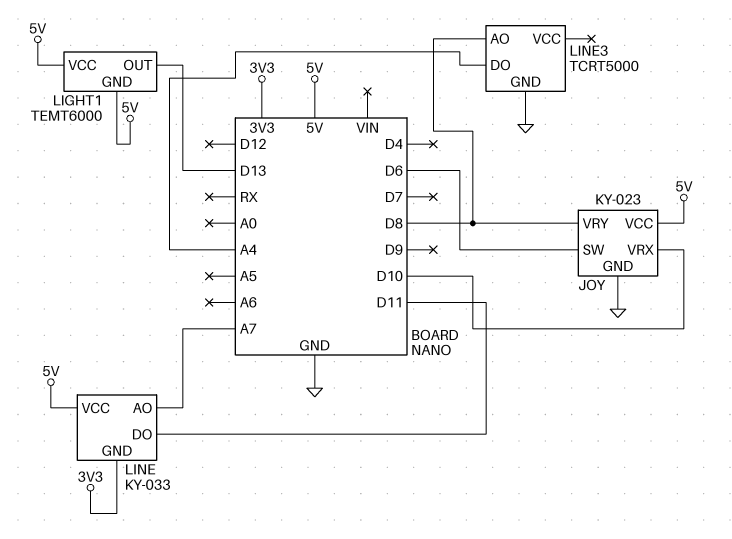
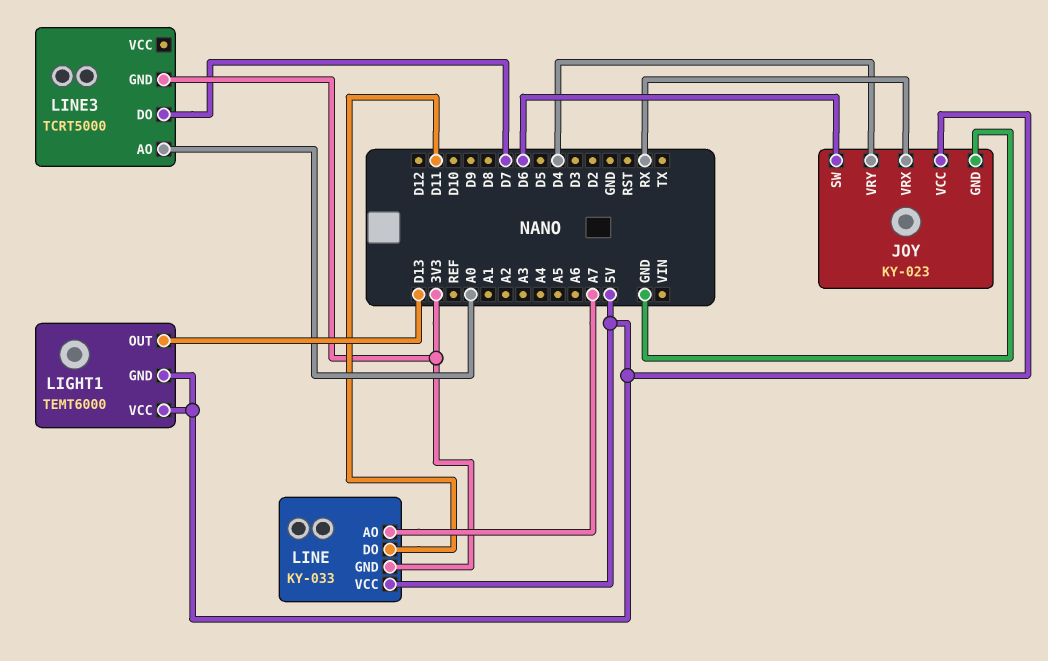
JOY pin VRX: D10 -> RX
JOY pin VRY: D8 -> D4
LINE3 pin AO: D8 -> A0
LINE3 pin DO: A4 -> D7
LINE3 pin GND: GND -> 3V3

